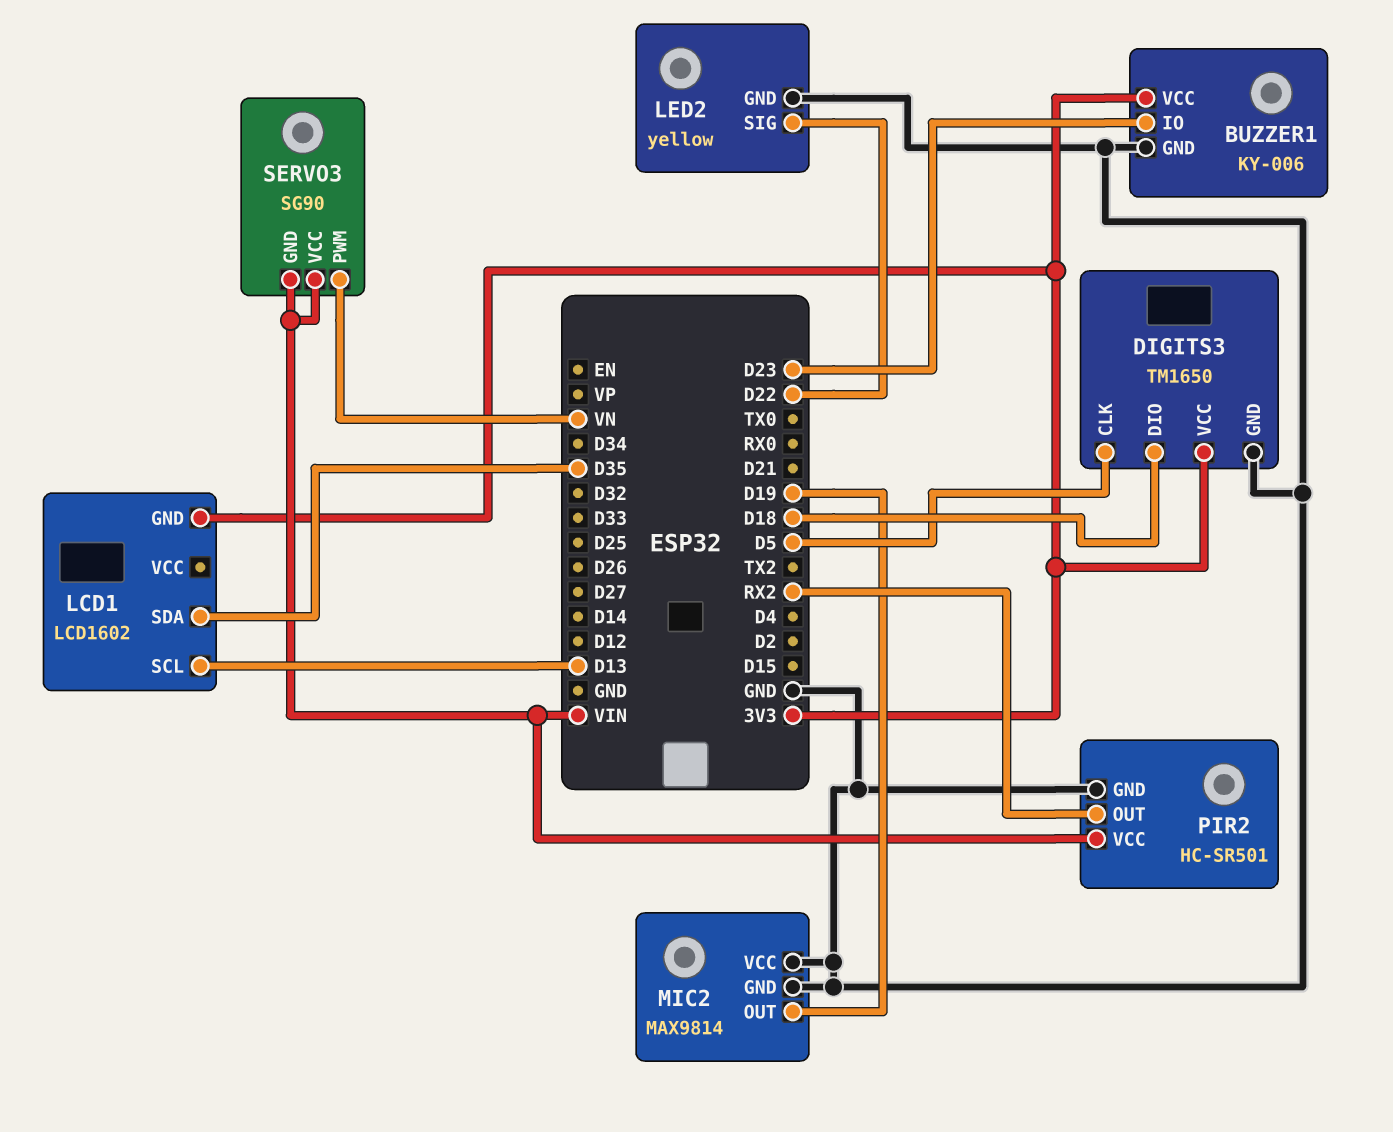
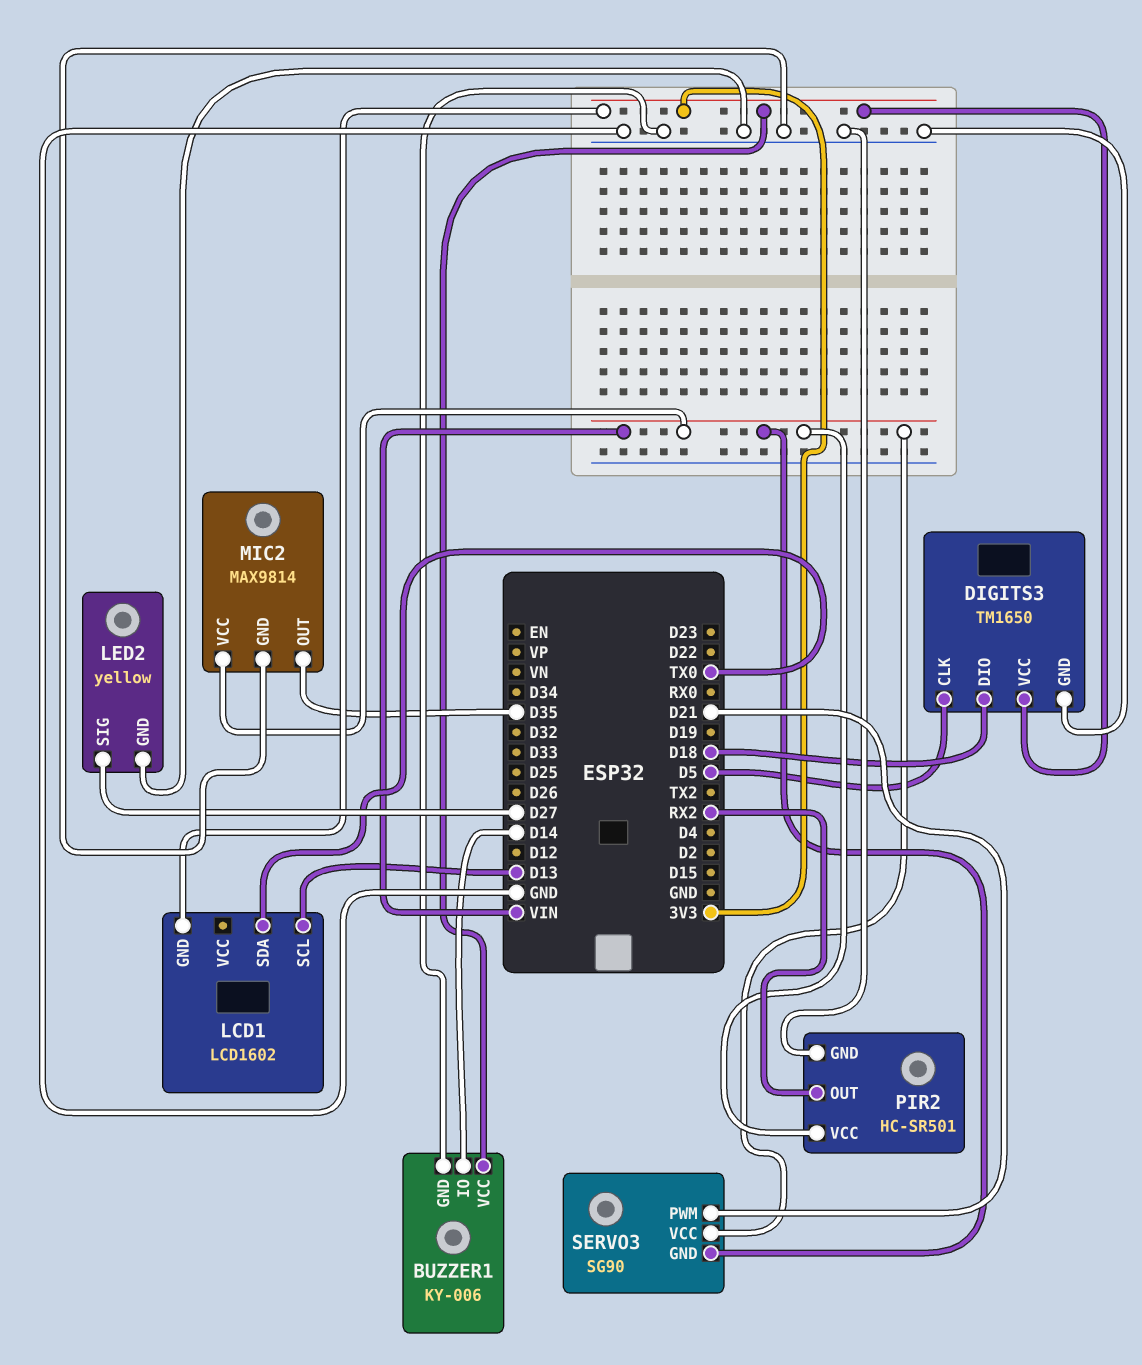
BUZZER1 pin IO: D23 -> D14
LCD1 pin SDA: D35 -> TX0
LED2 pin SIG: D22 -> D27
MIC2 pin OUT: D19 -> D35
MIC2 pin VCC: GND -> VIN
SERVO3 pin PWM: VN -> D21

